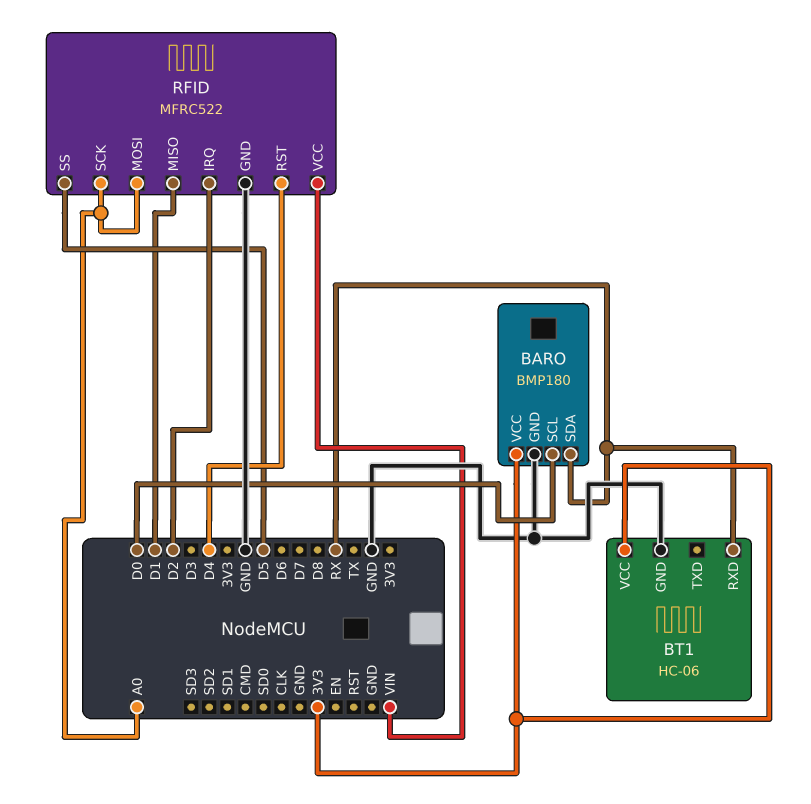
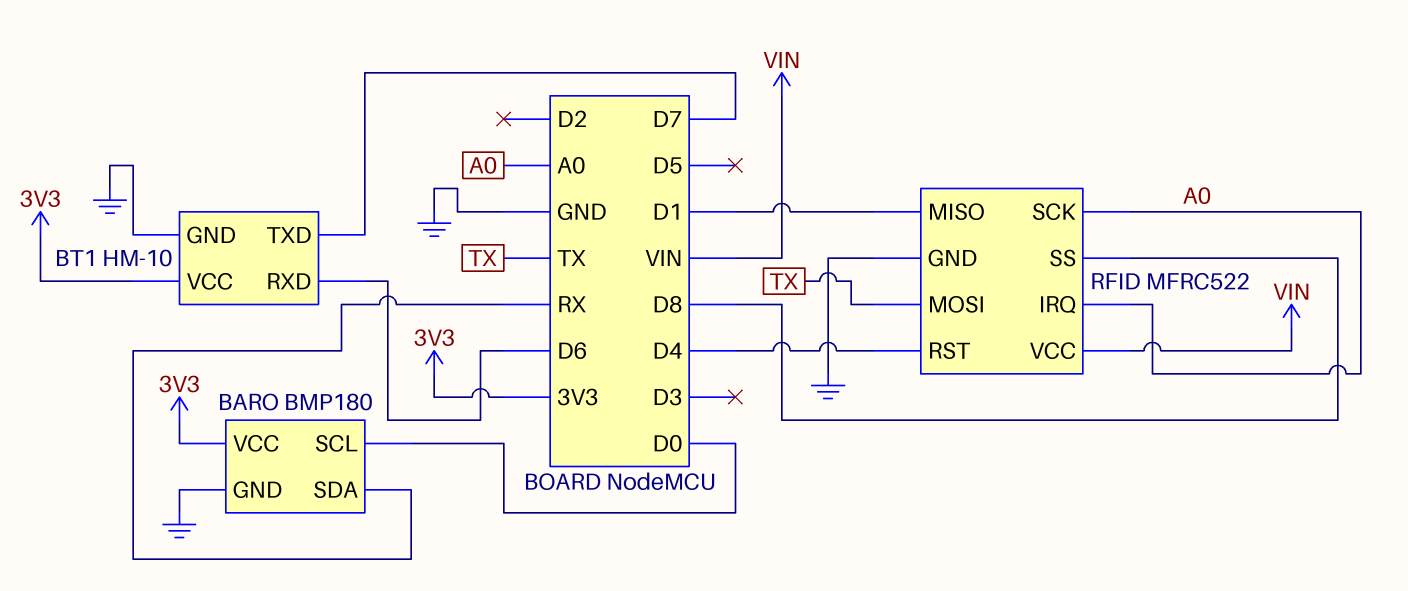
BT1: HC-06 -> HM-10
BT1 pin RXD: RX -> D6
BT1 pin TXD: none -> D7
RFID pin IRQ: D2 -> A0
RFID pin MOSI: A0 -> TX
RFID pin SS: D5 -> D8

